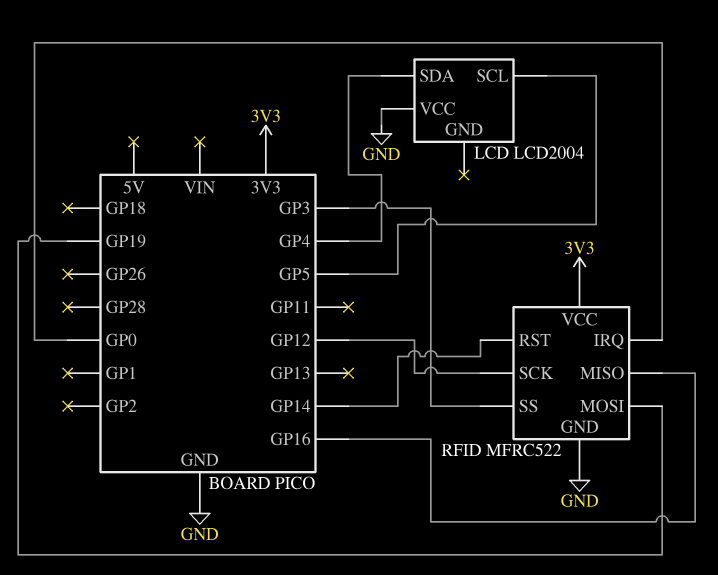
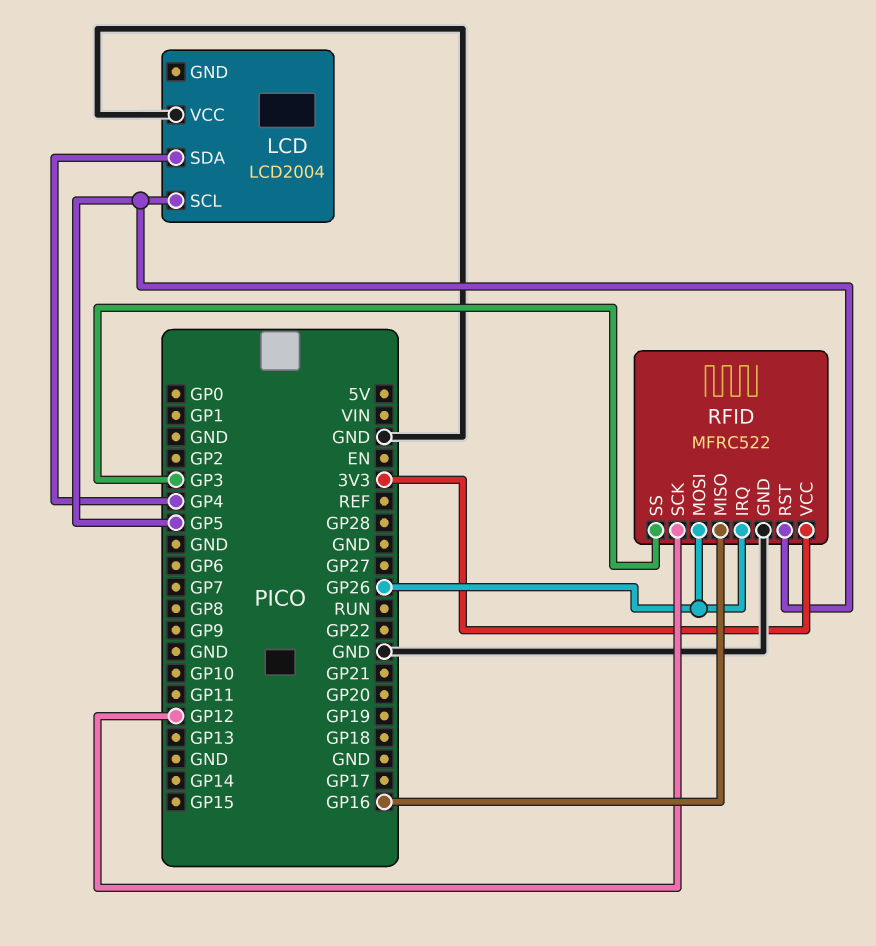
RFID pin IRQ: GP0 -> GP26
RFID pin MOSI: GP19 -> GP26
RFID pin RST: GP14 -> GP5

